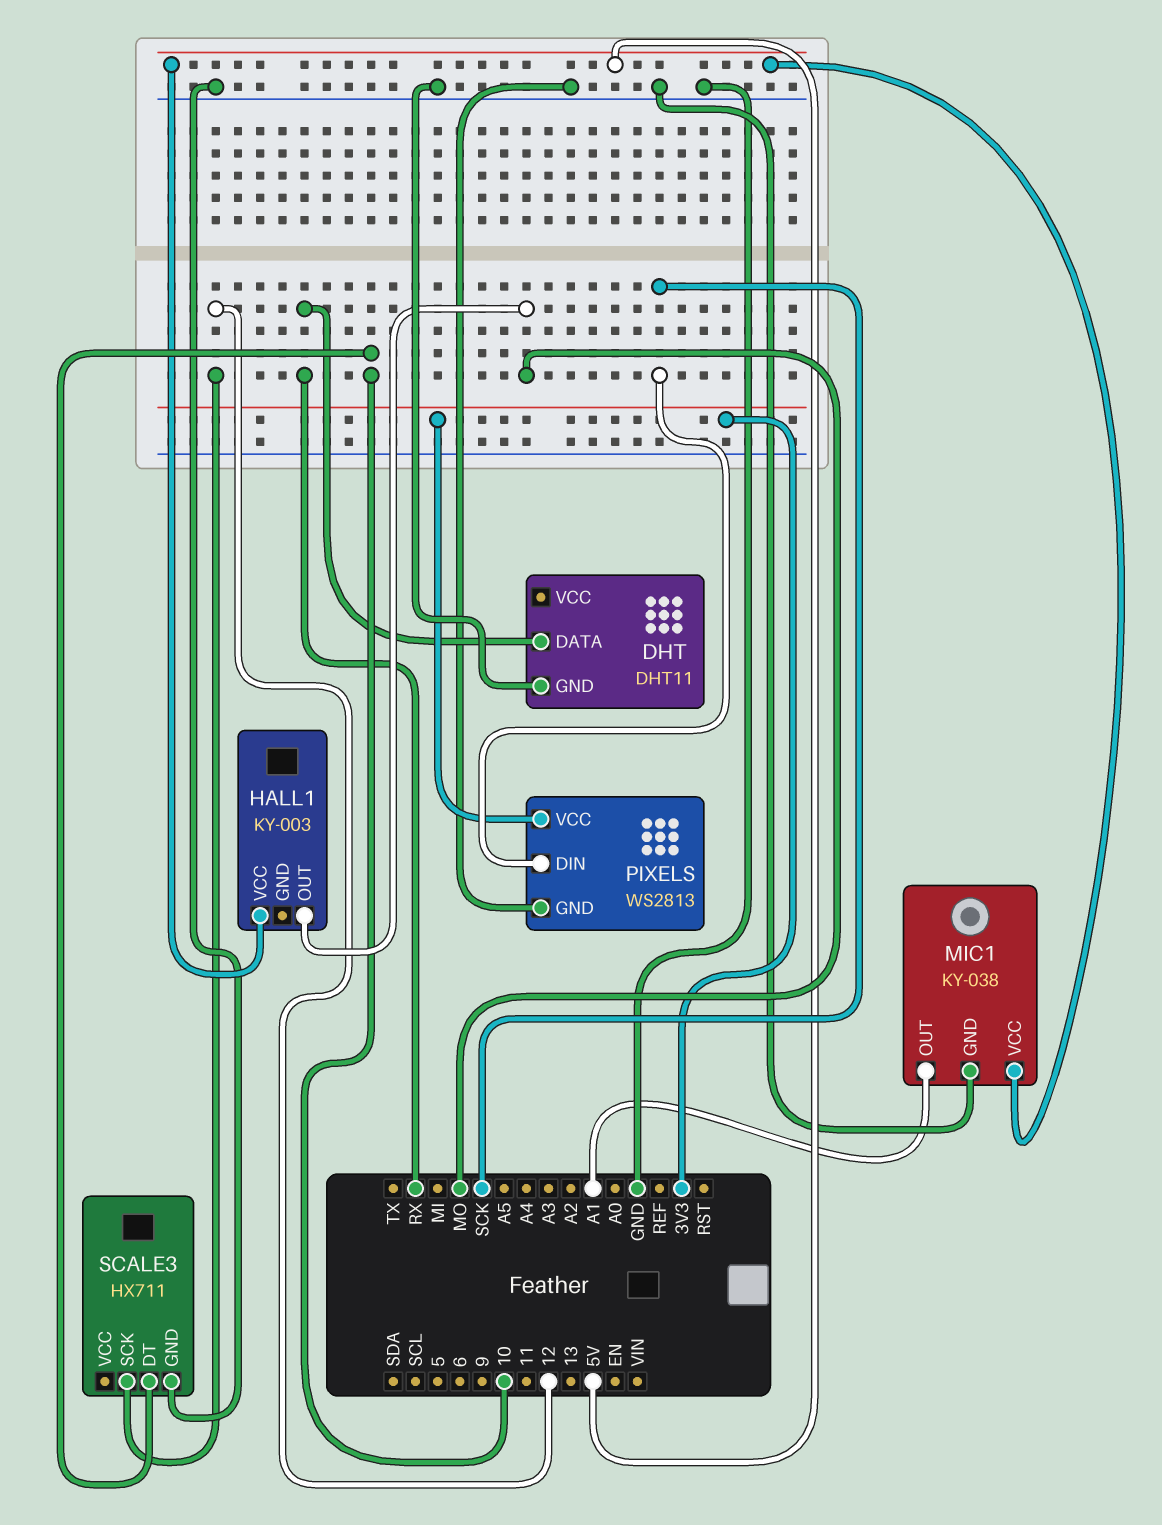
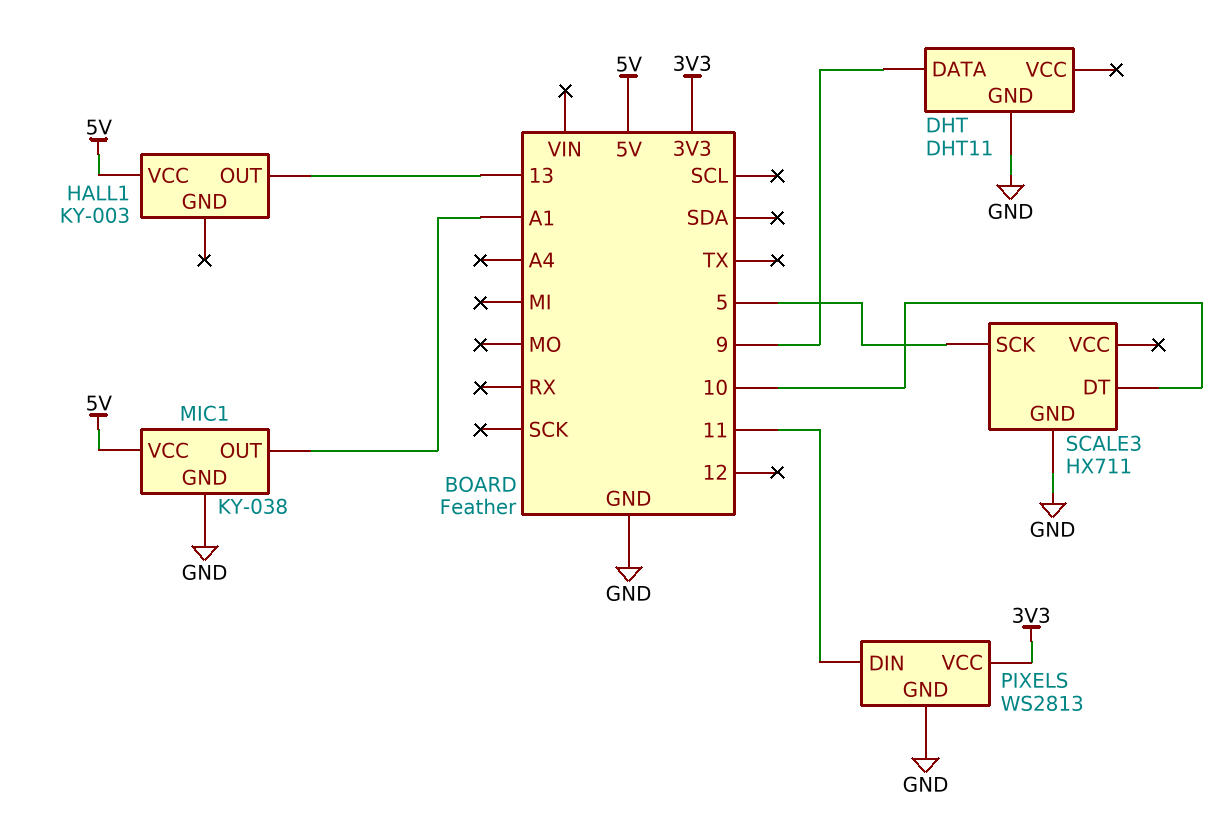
DHT pin DATA: RX -> 9
HALL1 pin OUT: MO -> 13
PIXELS pin DIN: SCK -> 11
SCALE3 pin SCK: 12 -> 5

